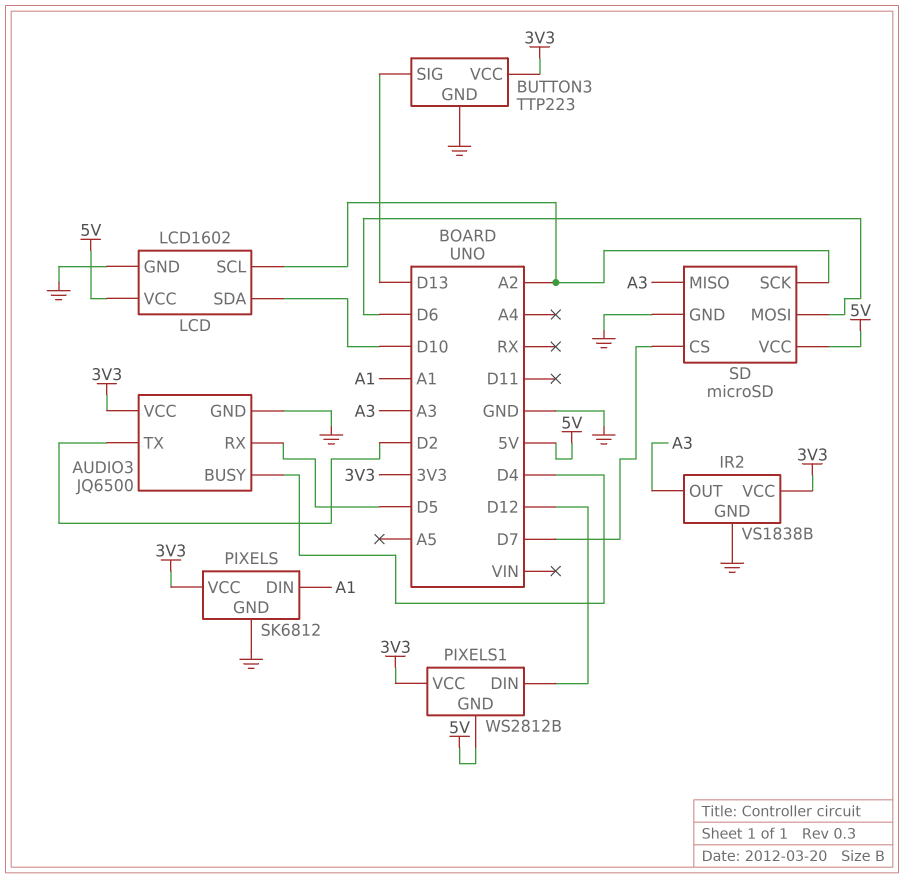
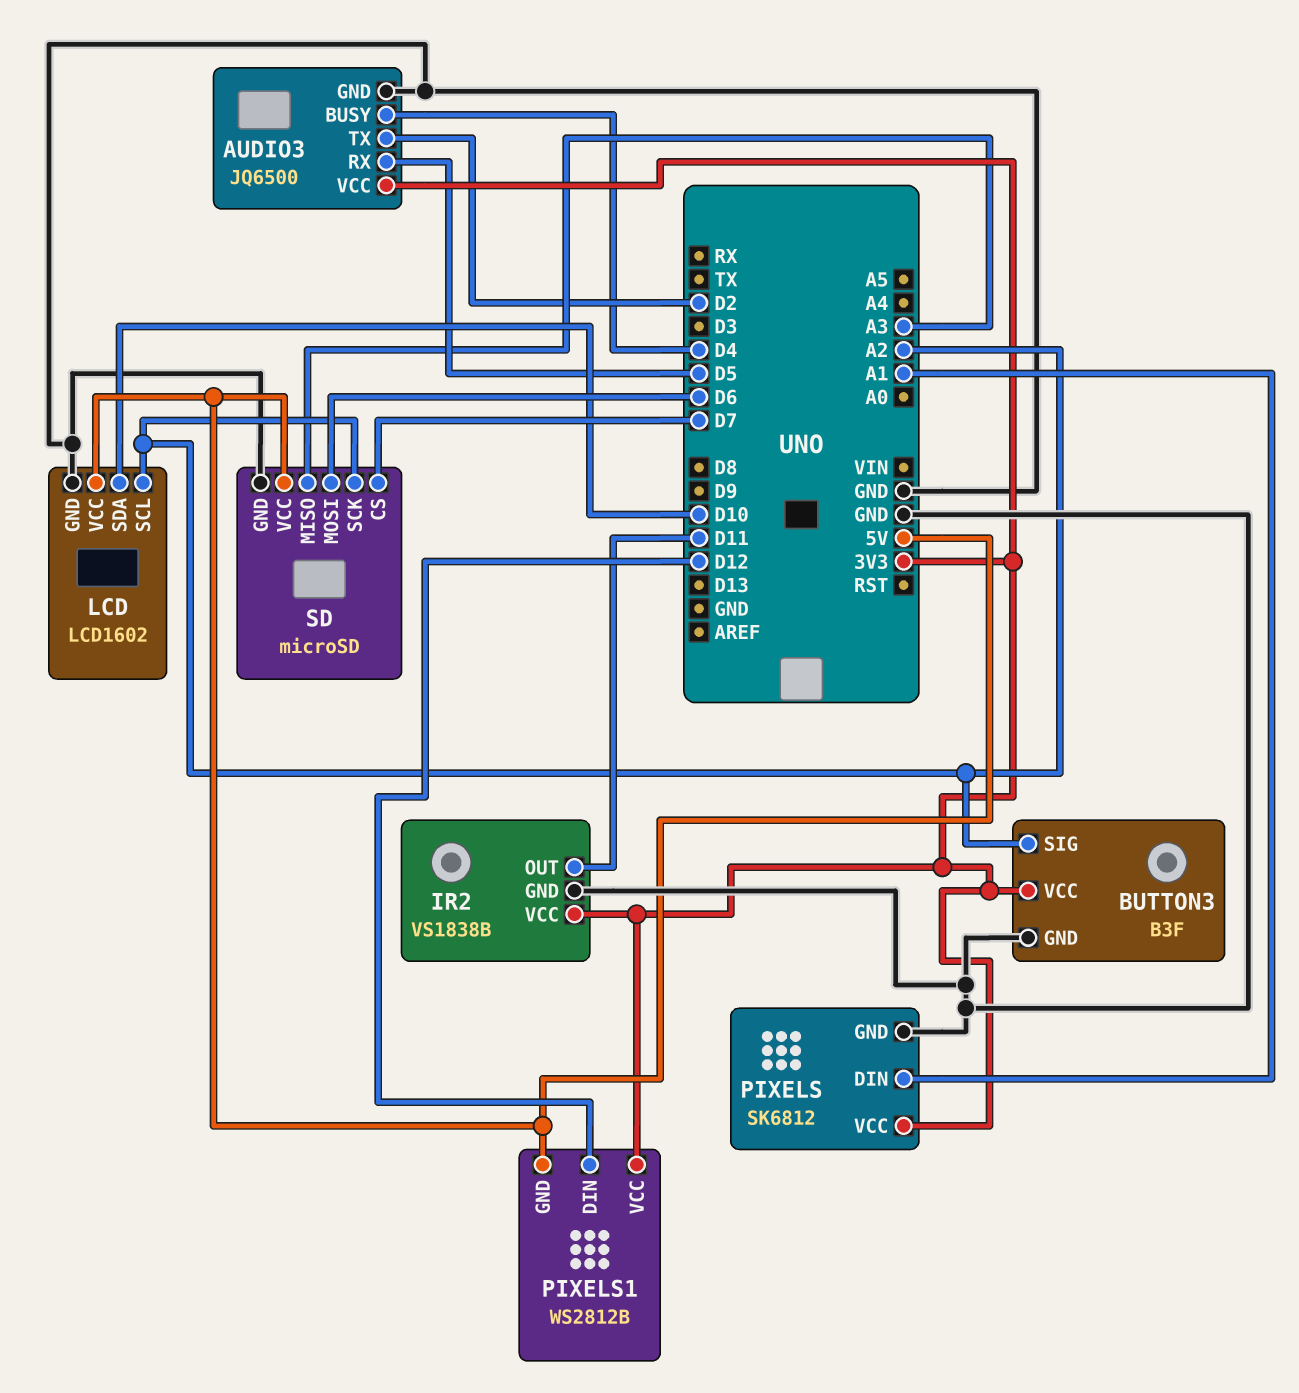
BUTTON3: TTP223 -> B3F
BUTTON3 pin SIG: D13 -> A2
IR2 pin OUT: A3 -> D11

